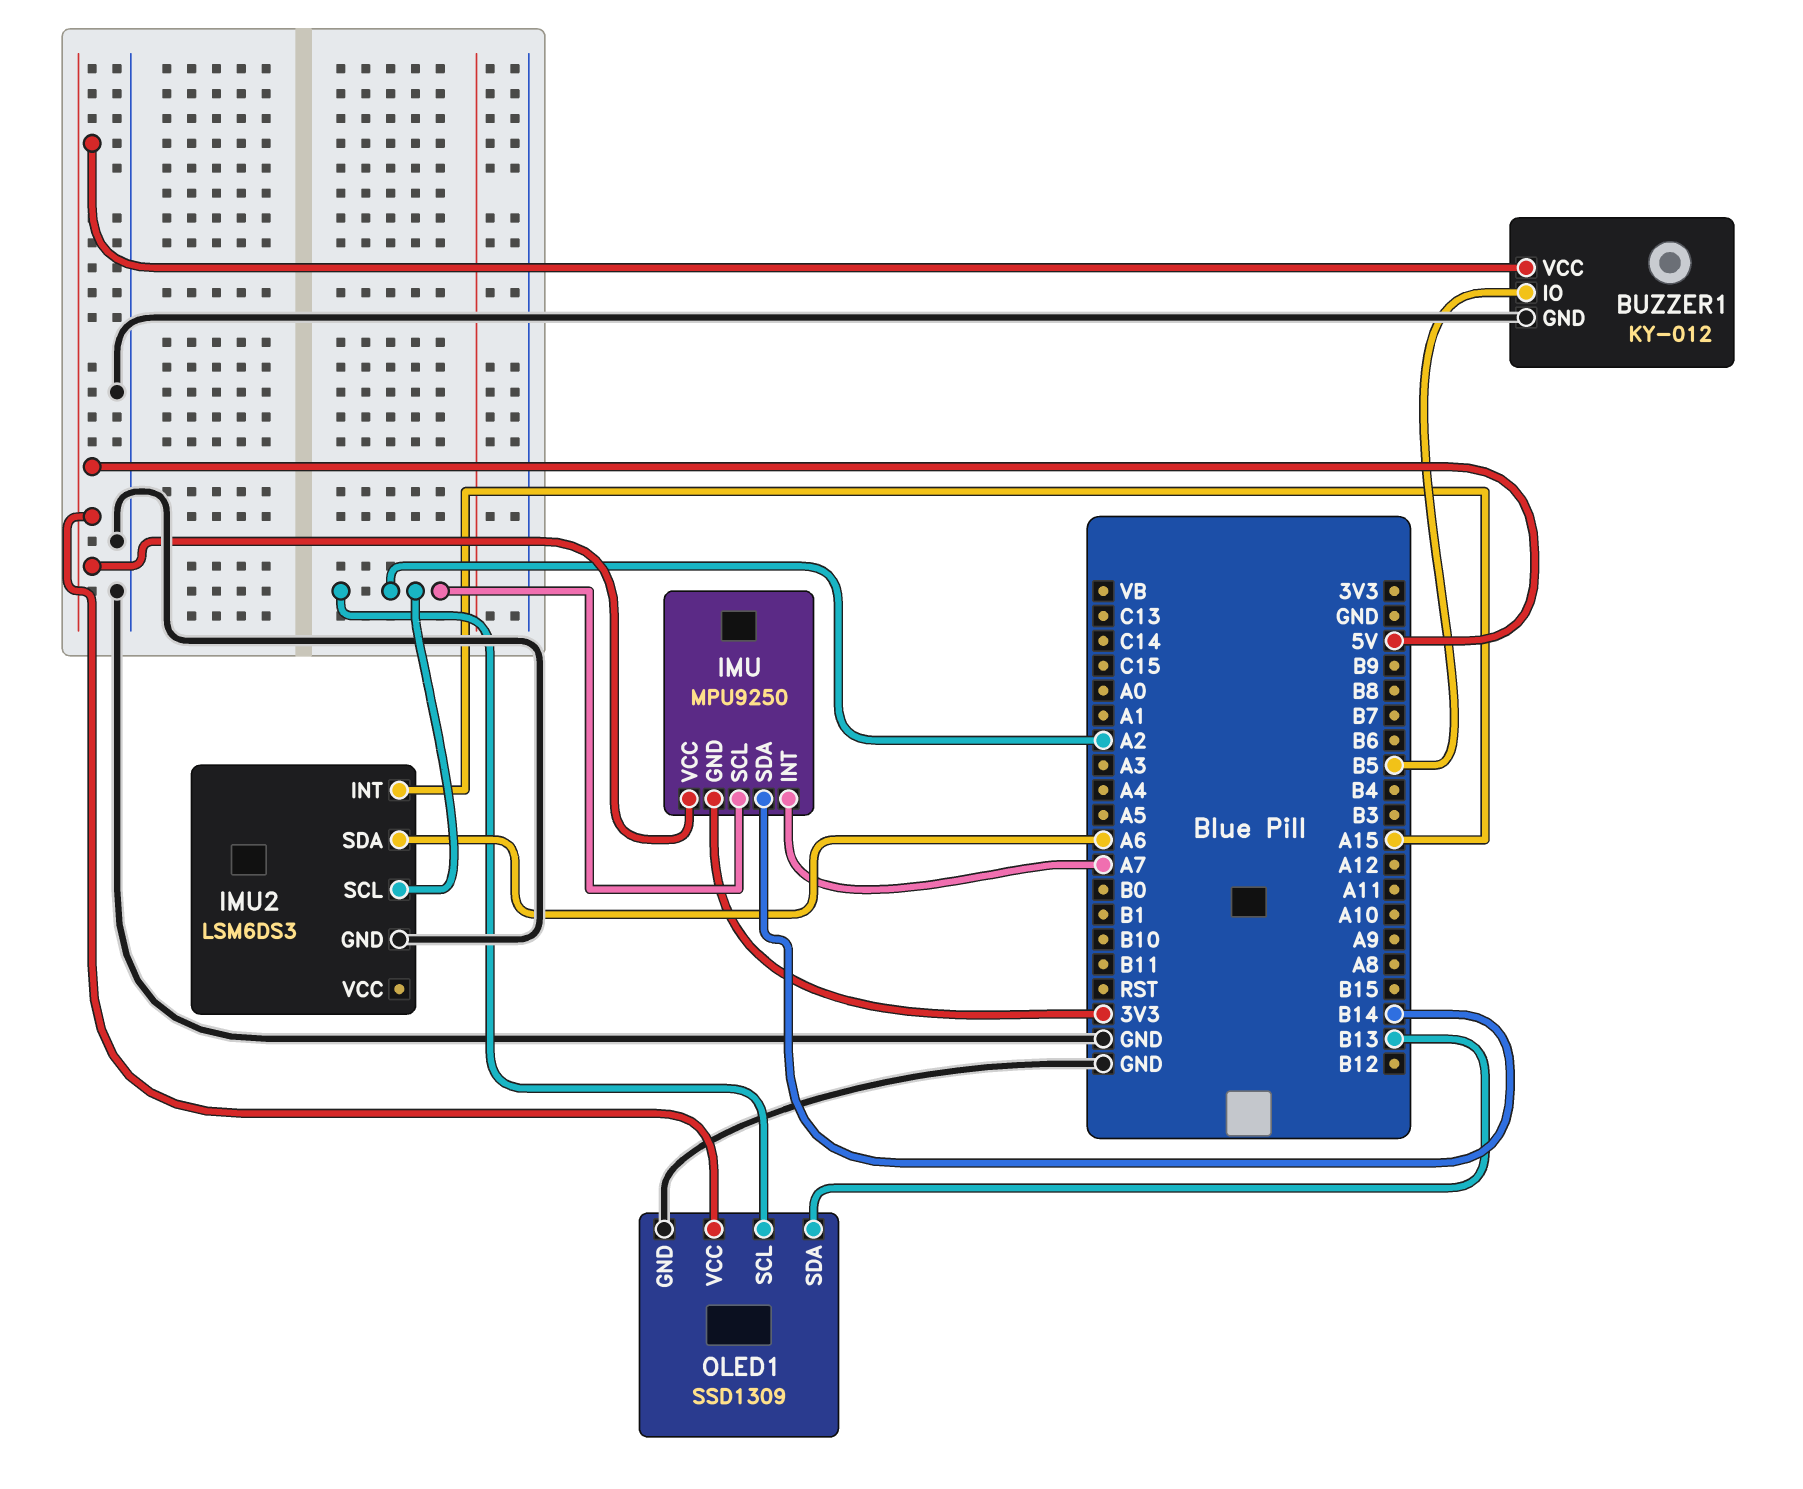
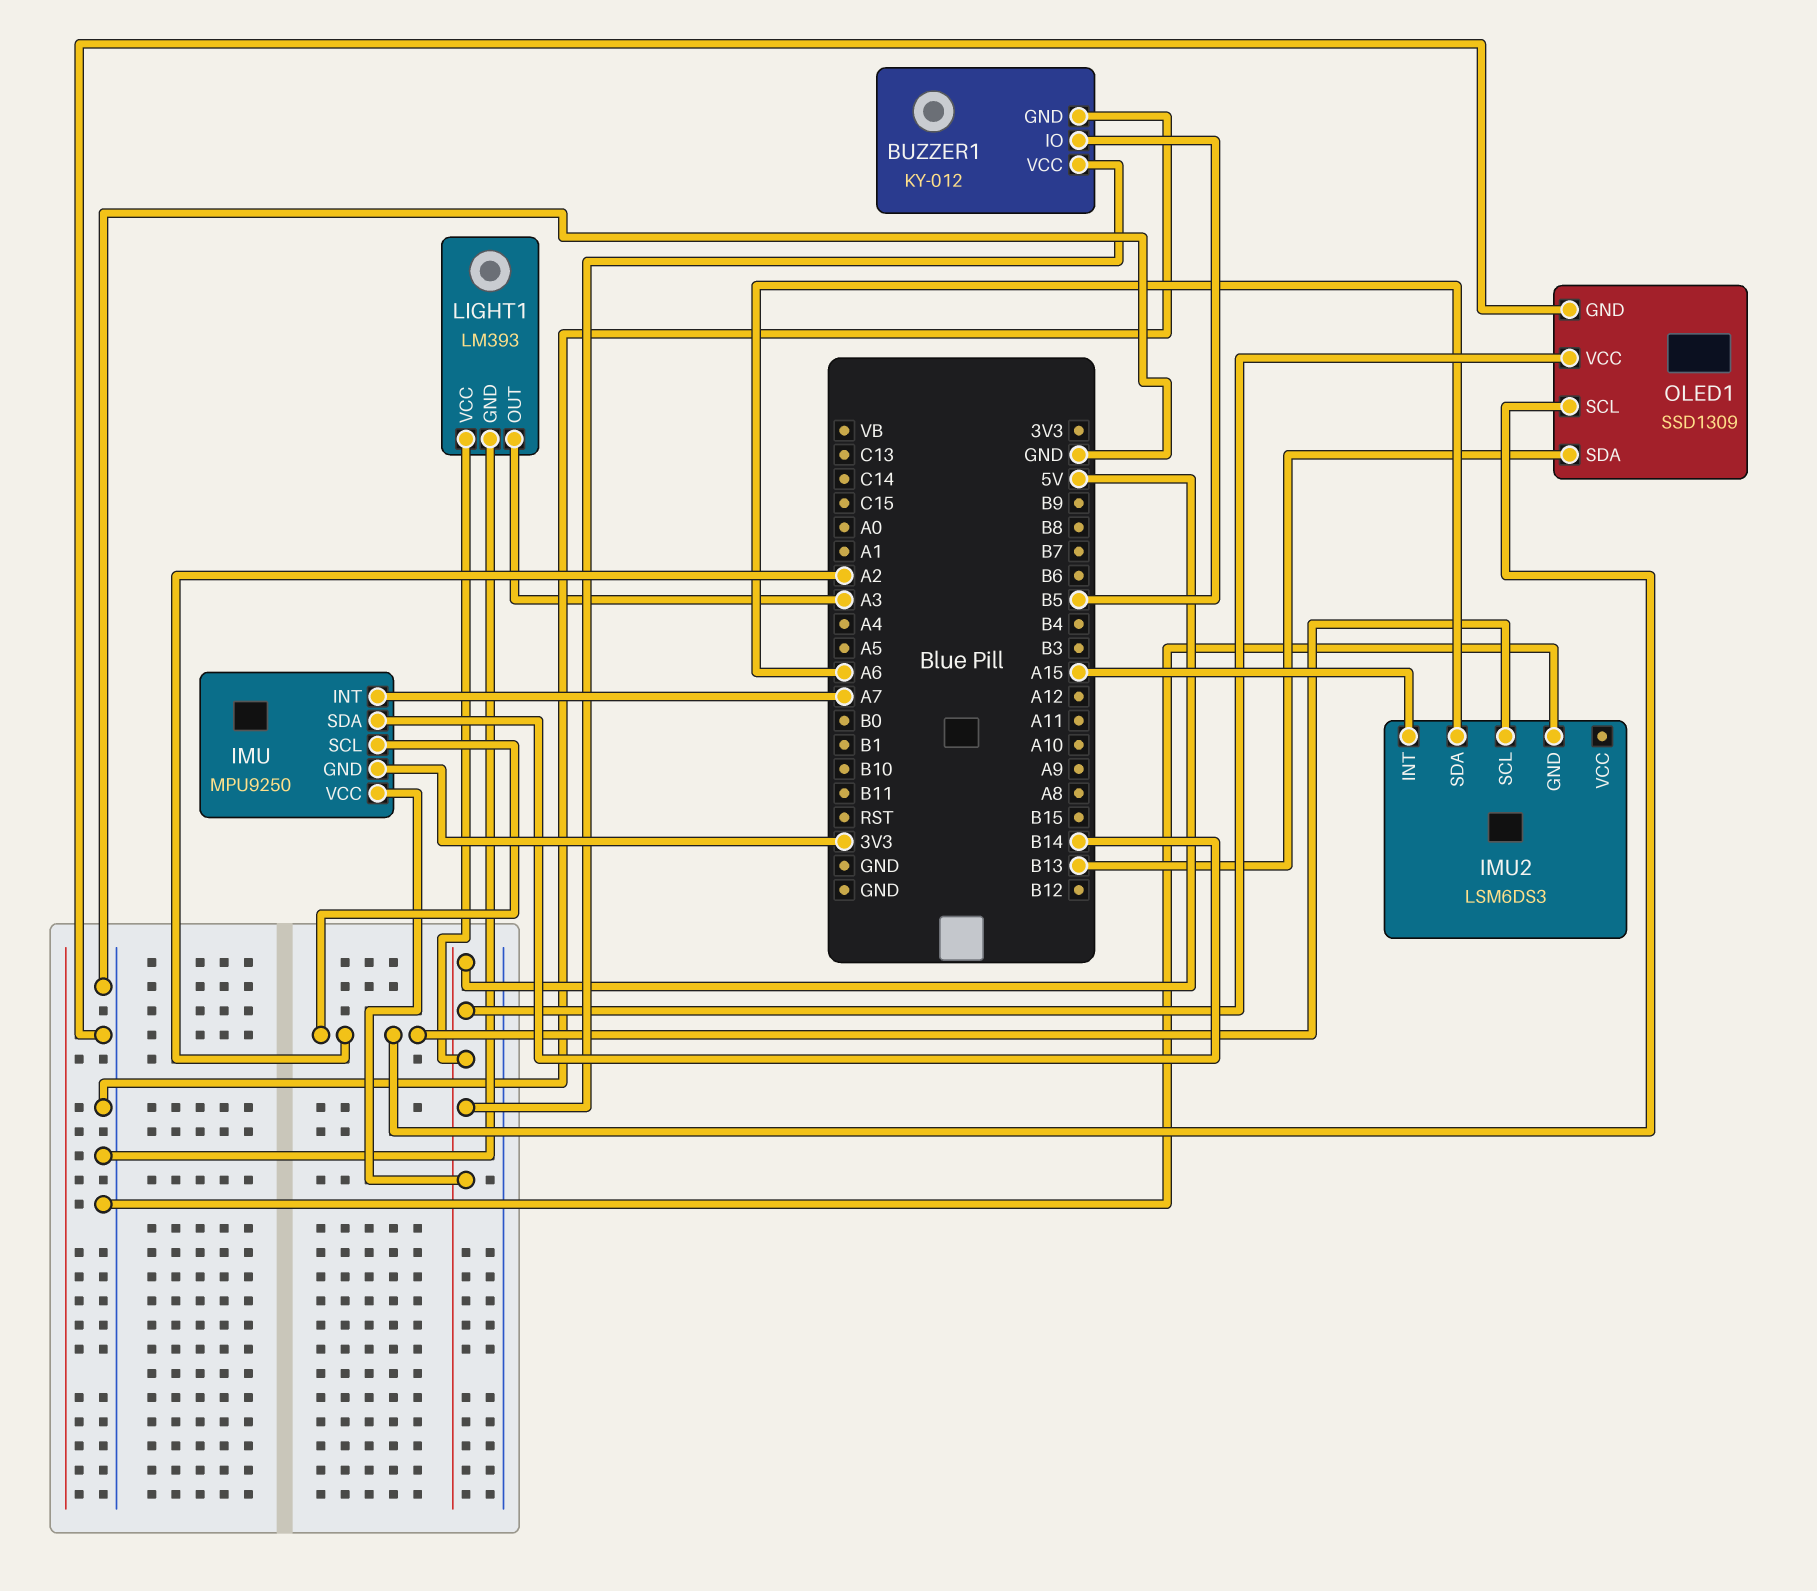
LIGHT1: none -> LM393
LIGHT1 pin GND: none -> GND
LIGHT1 pin OUT: none -> A3
LIGHT1 pin VCC: none -> 5V

